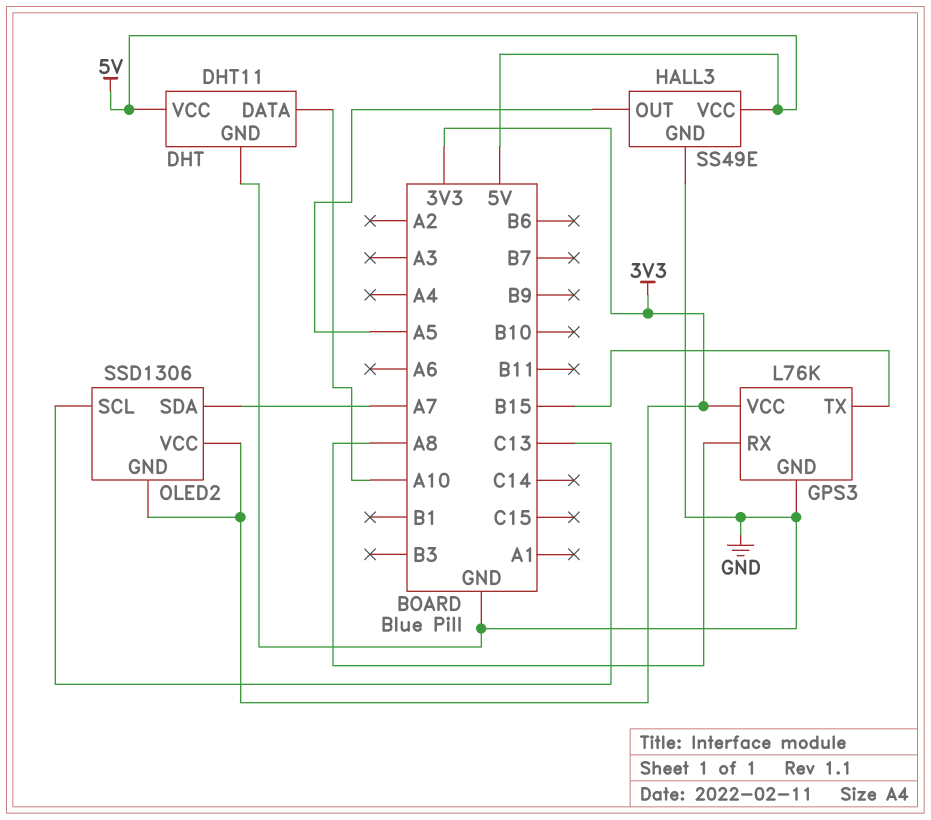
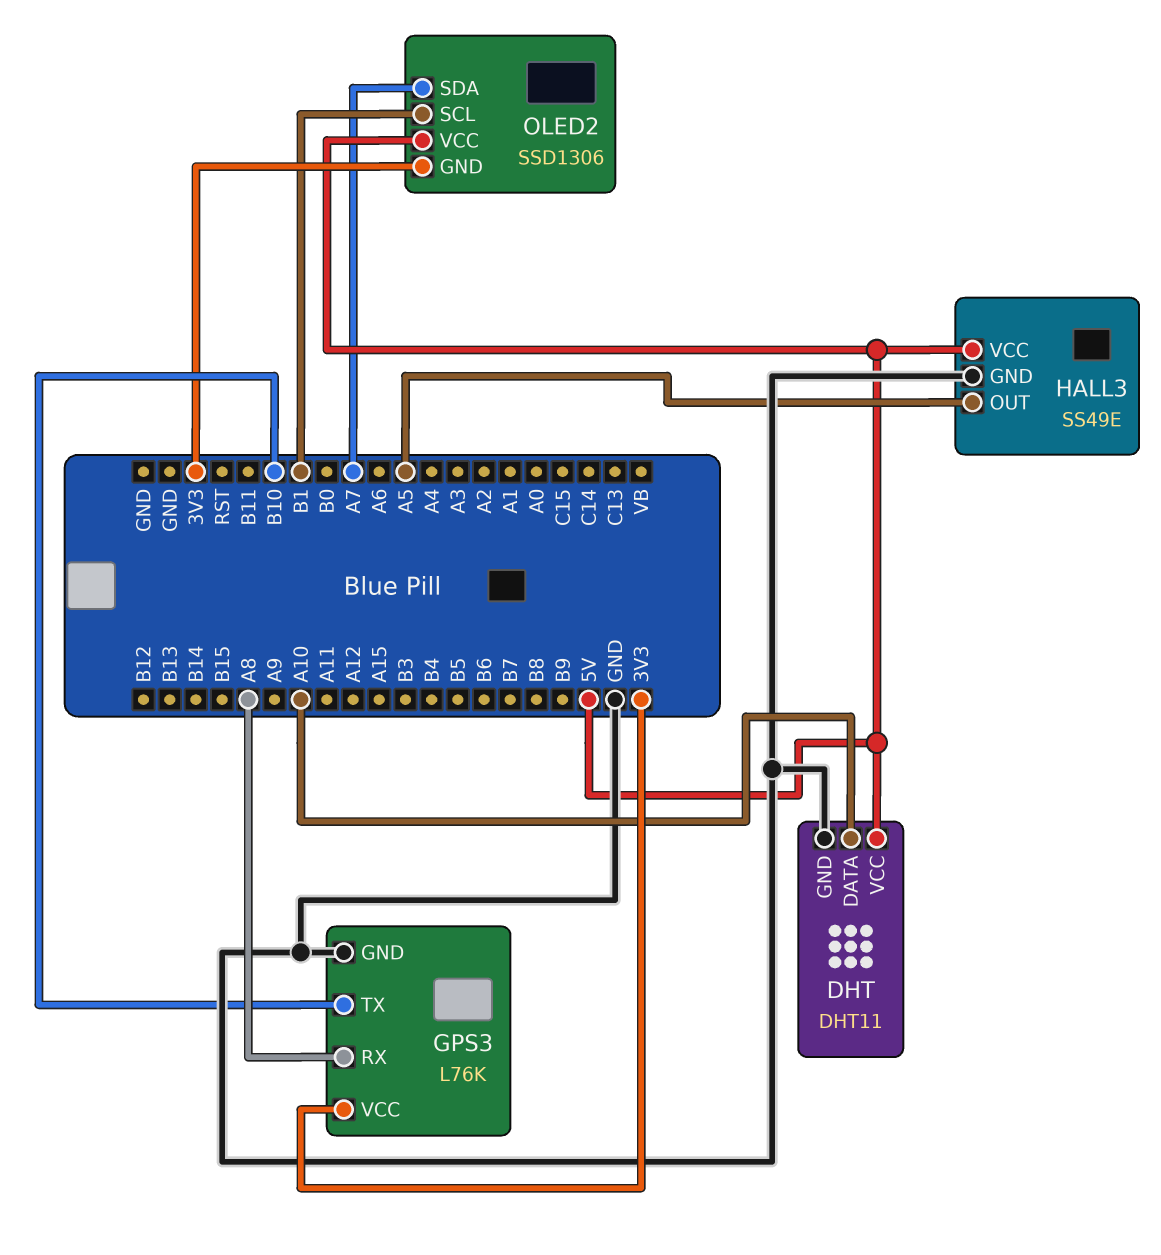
GPS3 pin TX: B15 -> B10
OLED2 pin SCL: C13 -> B1
OLED2 pin VCC: 3V3 -> 5V

